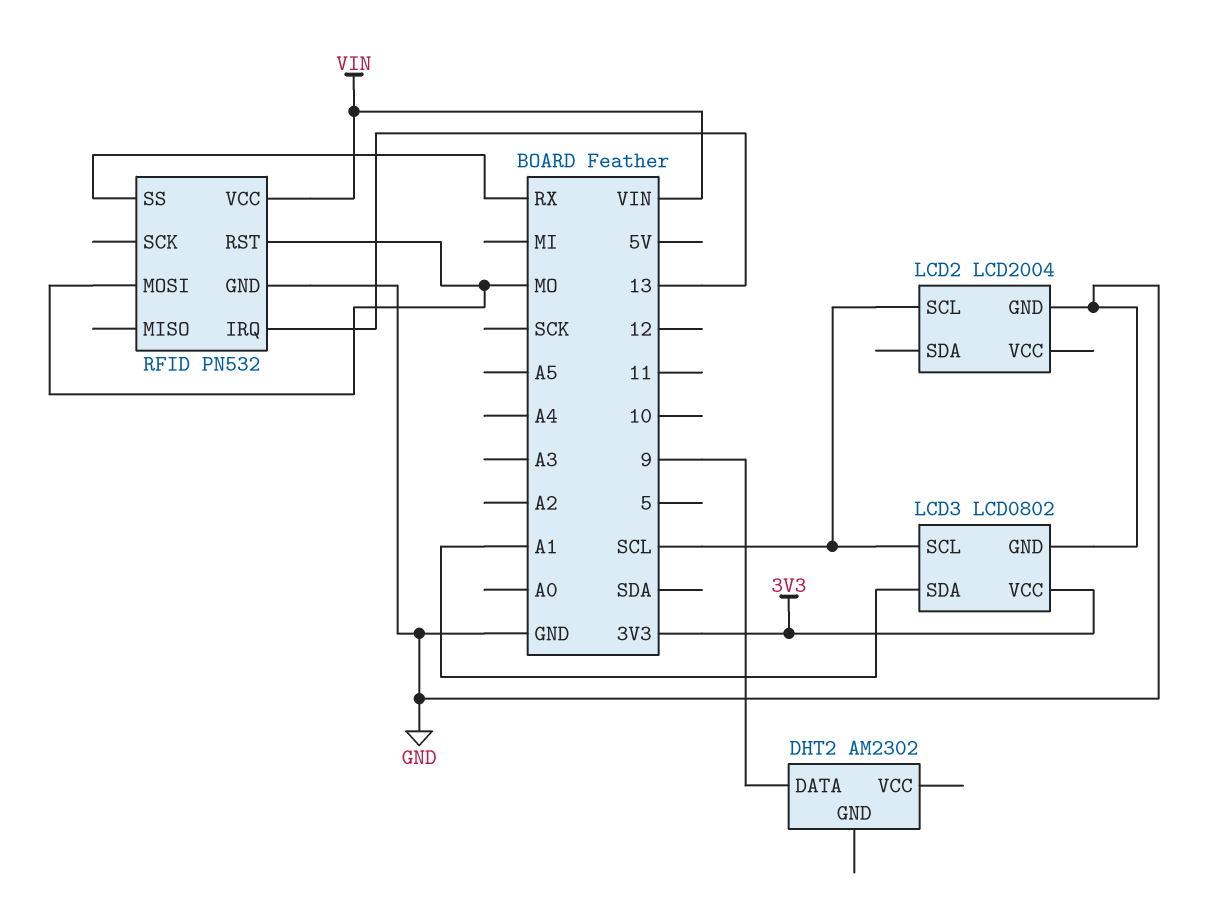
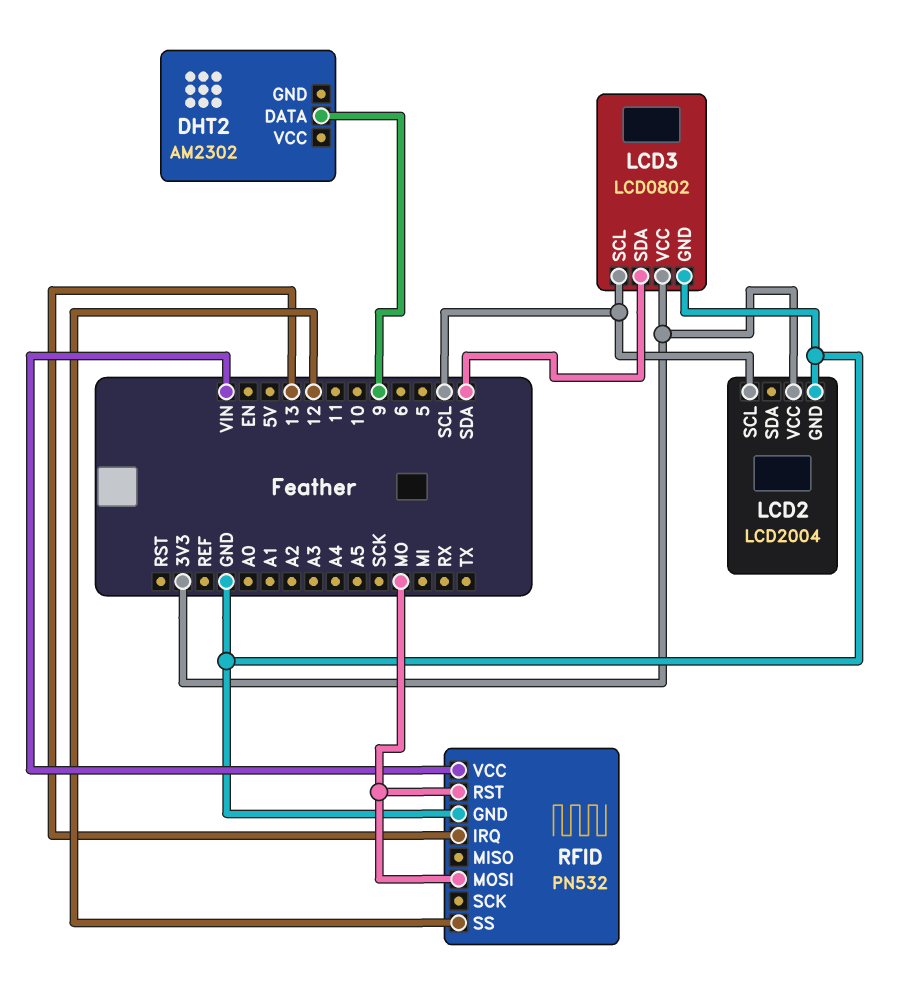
LCD2 pin VCC: none -> 3V3
LCD3 pin SDA: A1 -> SDA
RFID pin SS: RX -> 12

